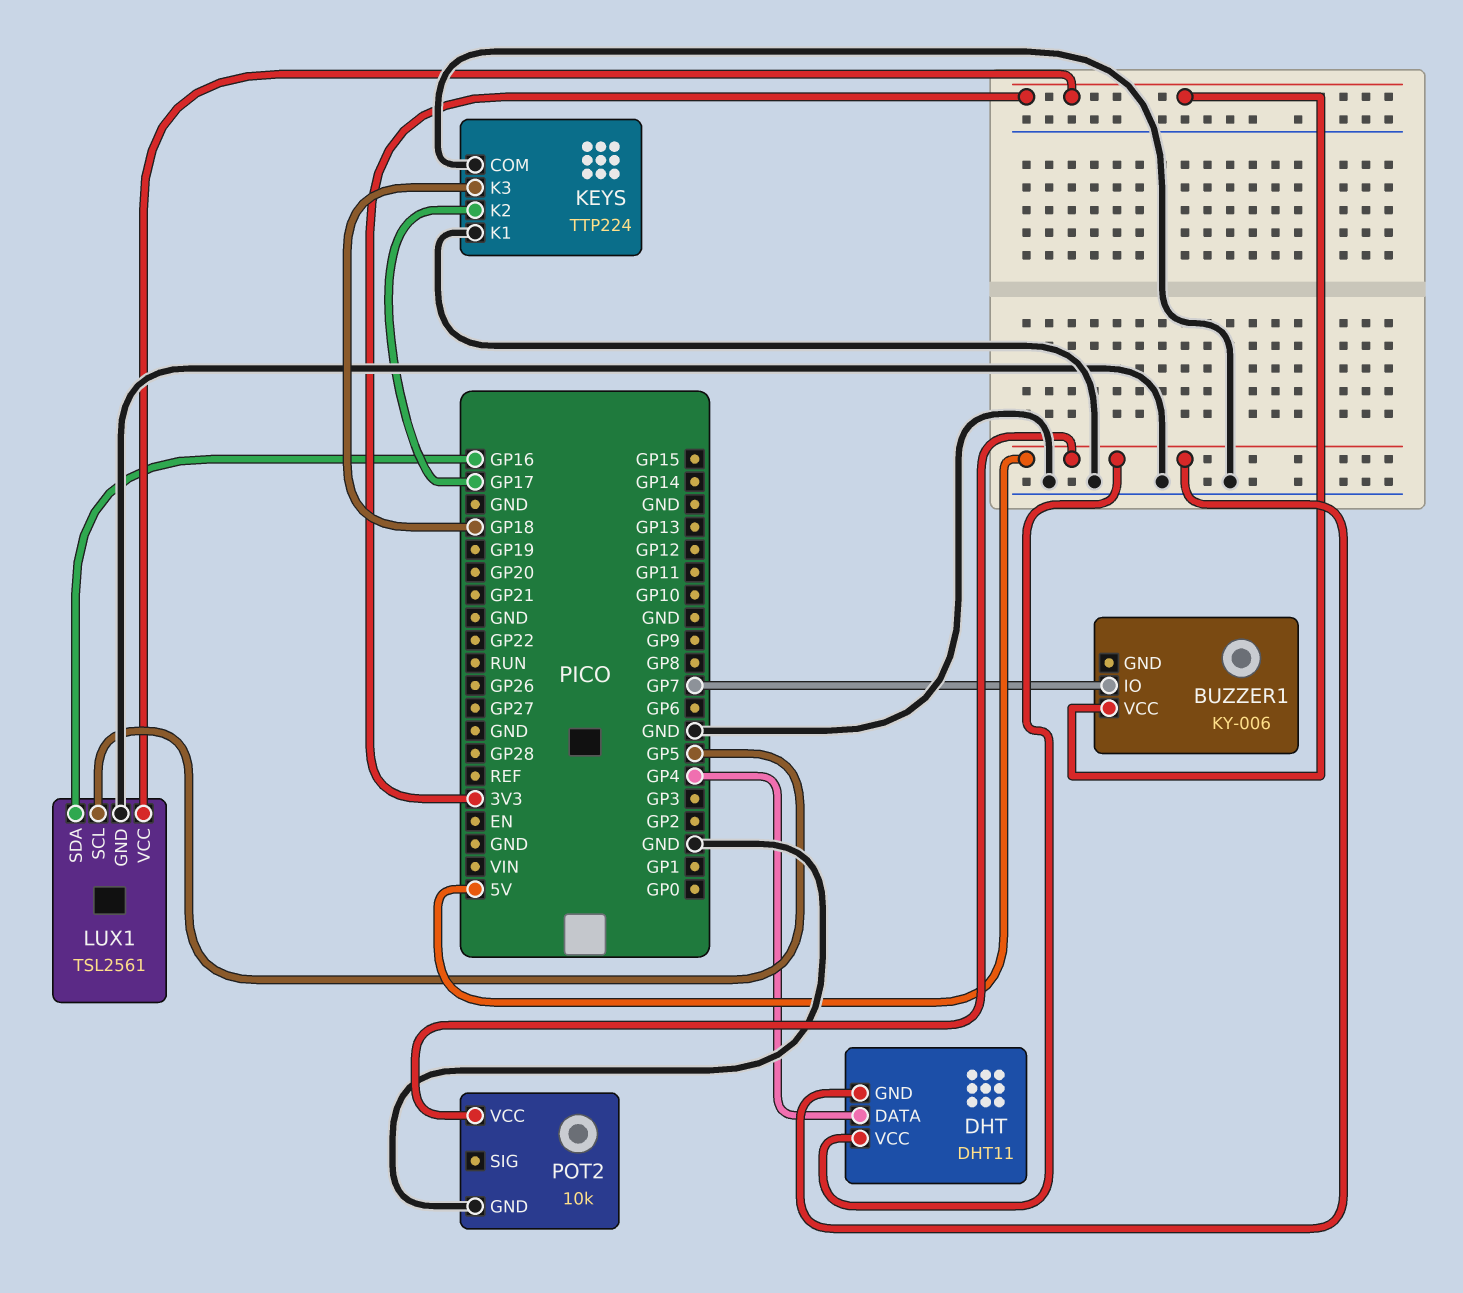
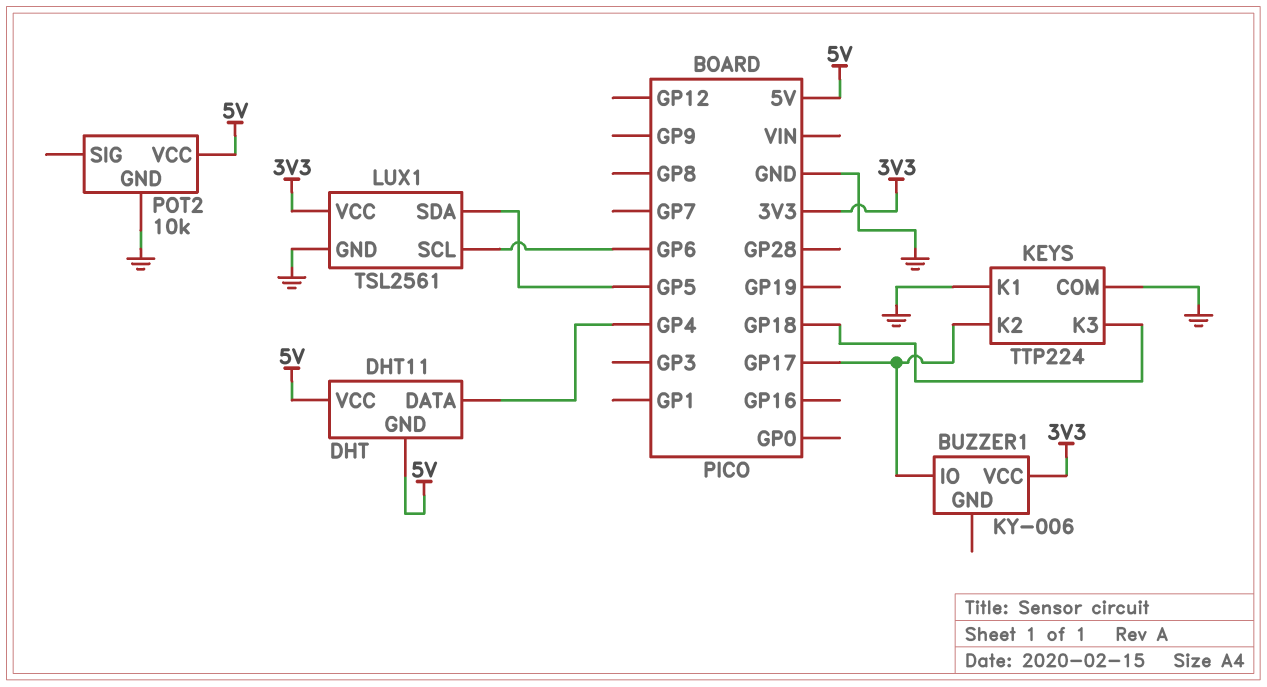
BUZZER1 pin IO: GP7 -> GP17
LUX1 pin SCL: GP5 -> GP6
LUX1 pin SDA: GP16 -> GP5

